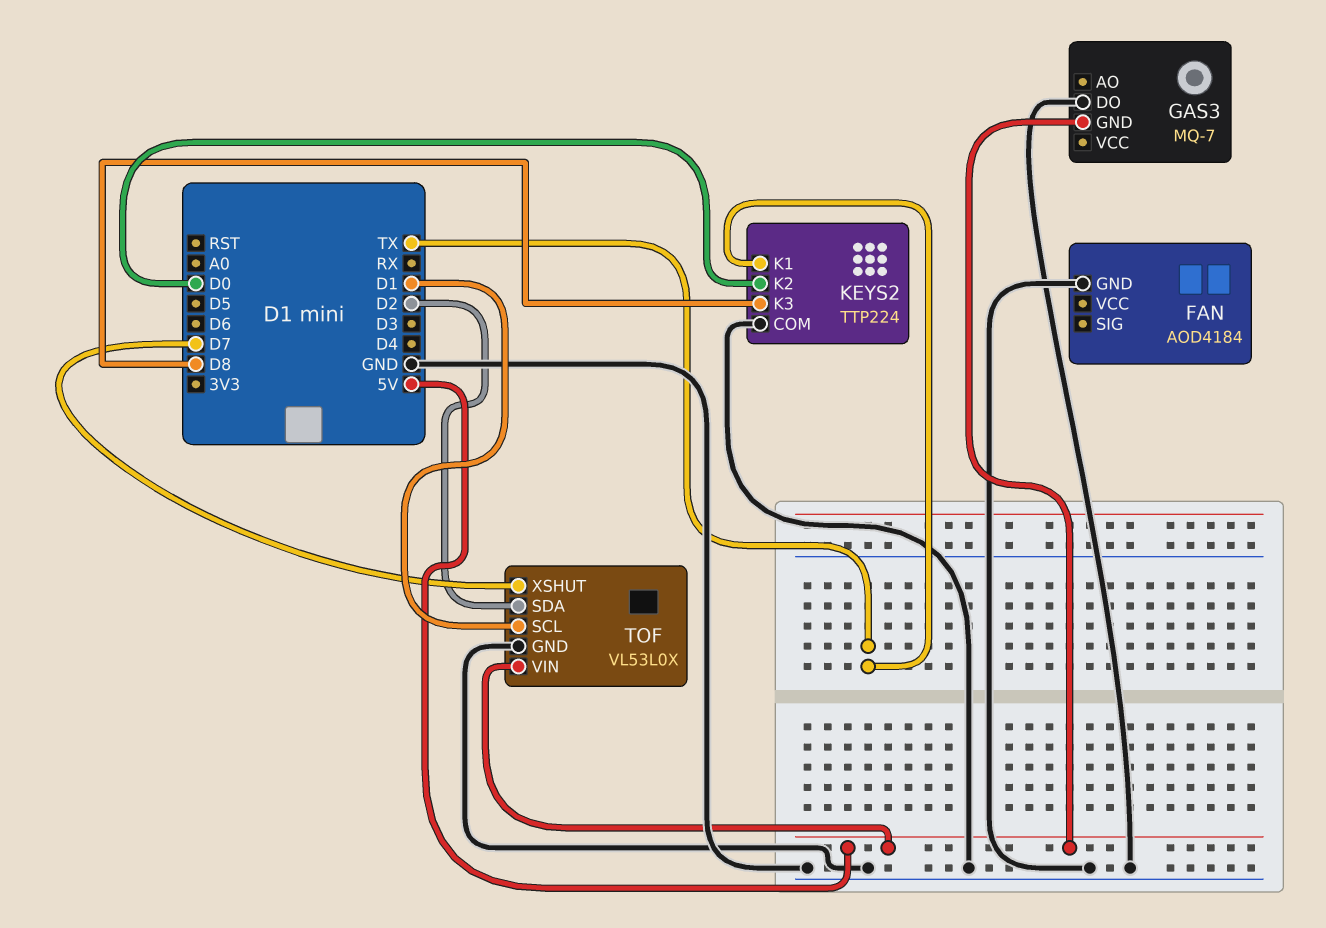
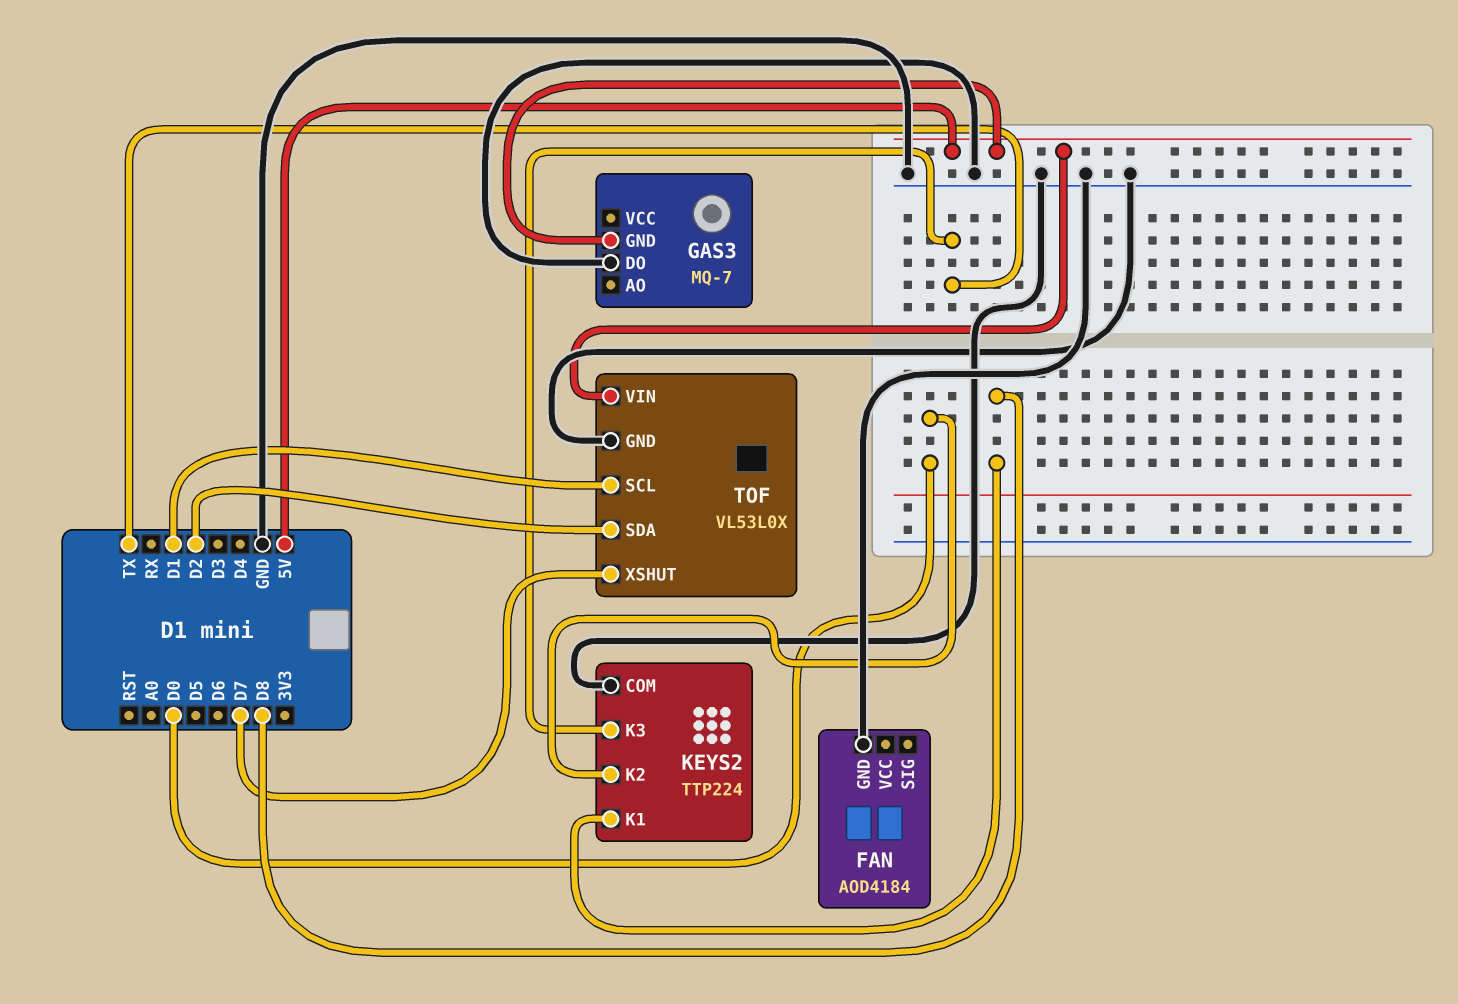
KEYS2 pin K1: TX -> D8
KEYS2 pin K3: D8 -> TX

